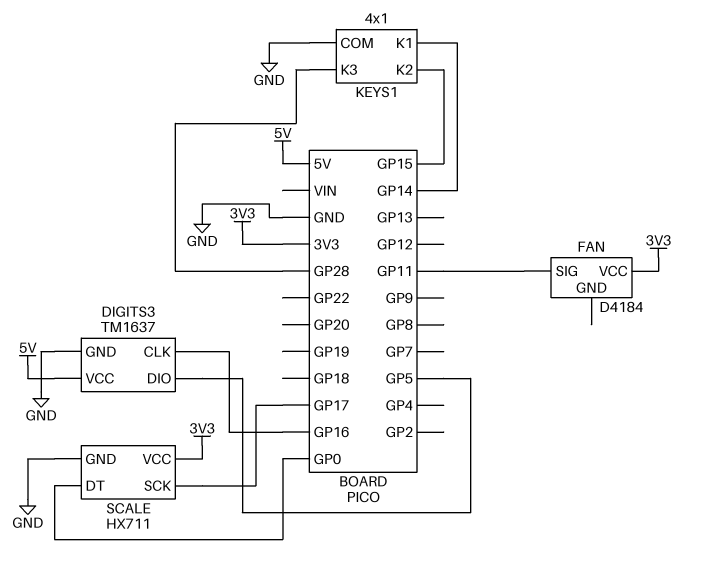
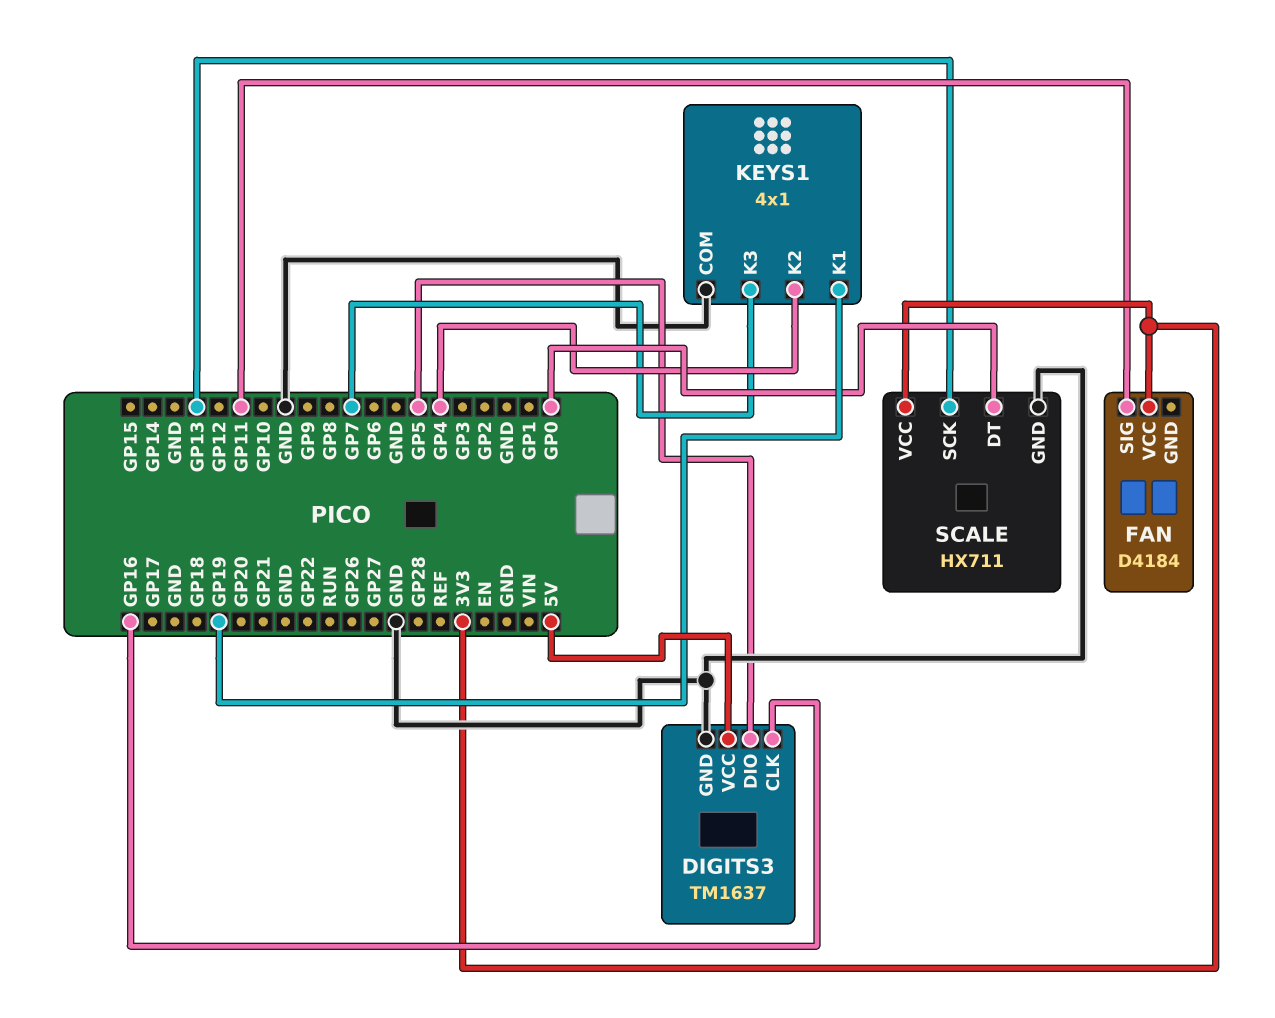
KEYS1 pin K1: GP14 -> GP19
KEYS1 pin K2: GP15 -> GP4
KEYS1 pin K3: GP28 -> GP7
SCALE pin SCK: GP17 -> GP13

